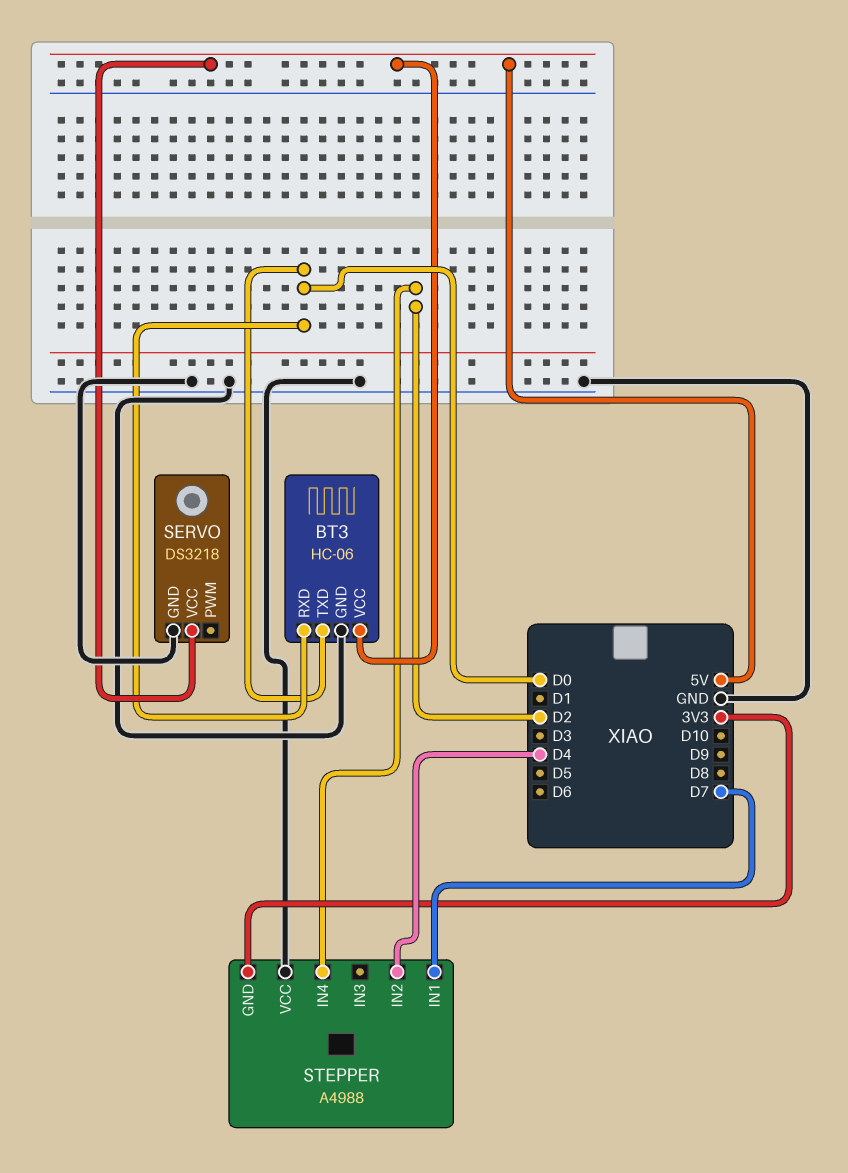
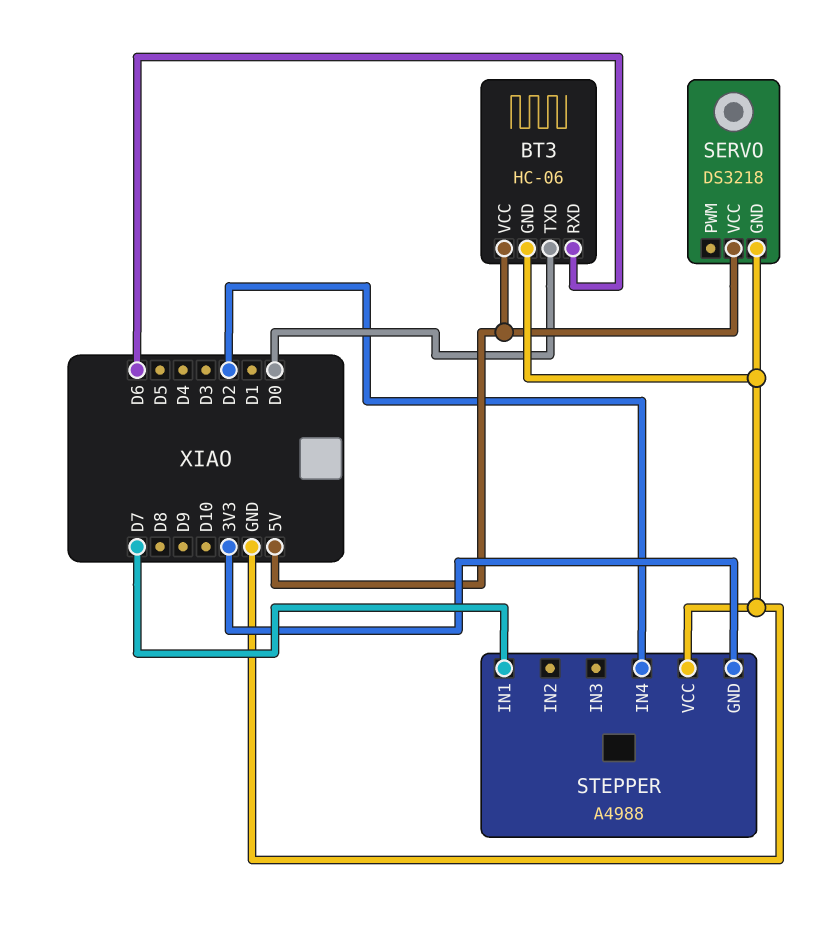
BT3 pin RXD: D0 -> D6
STEPPER pin IN2: D4 -> none

